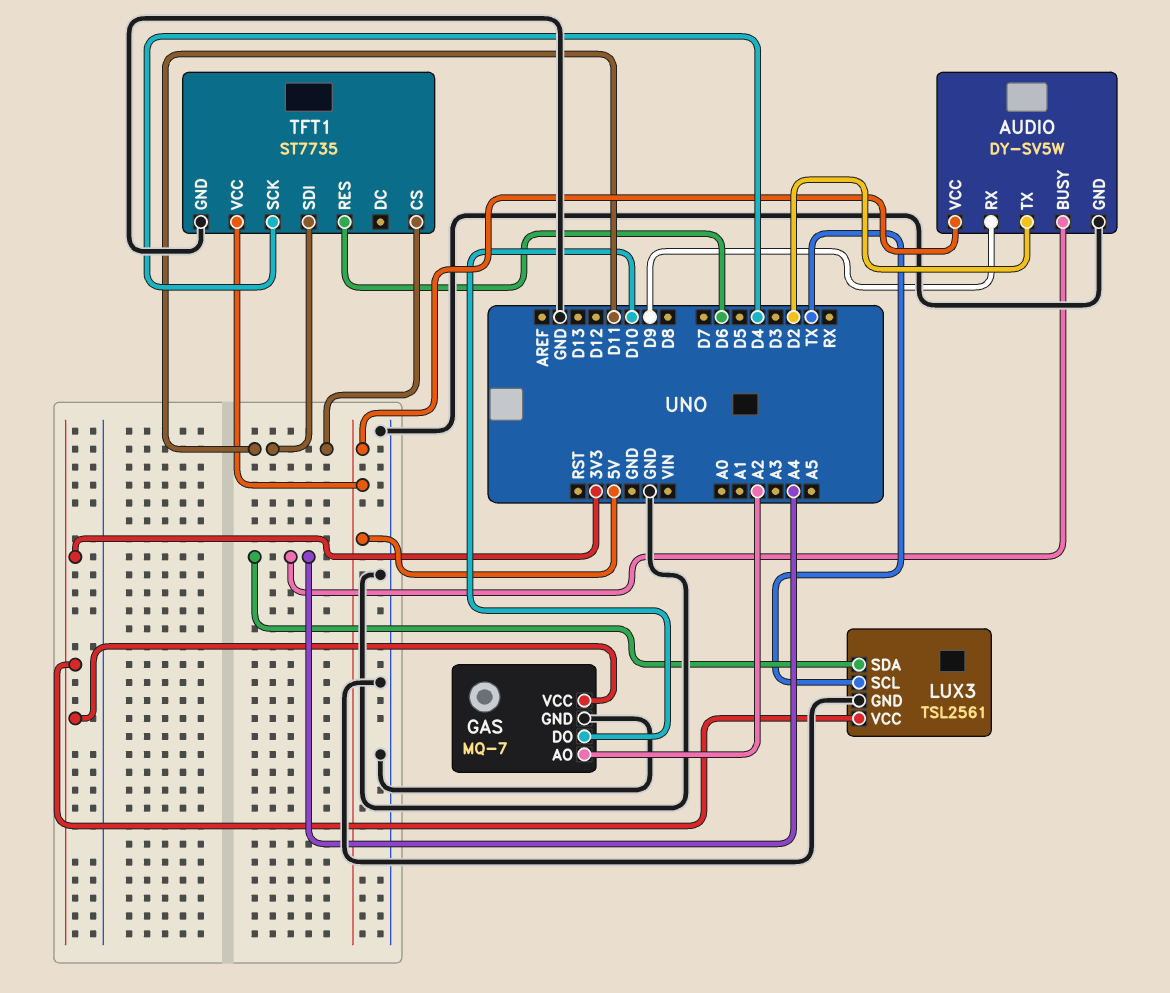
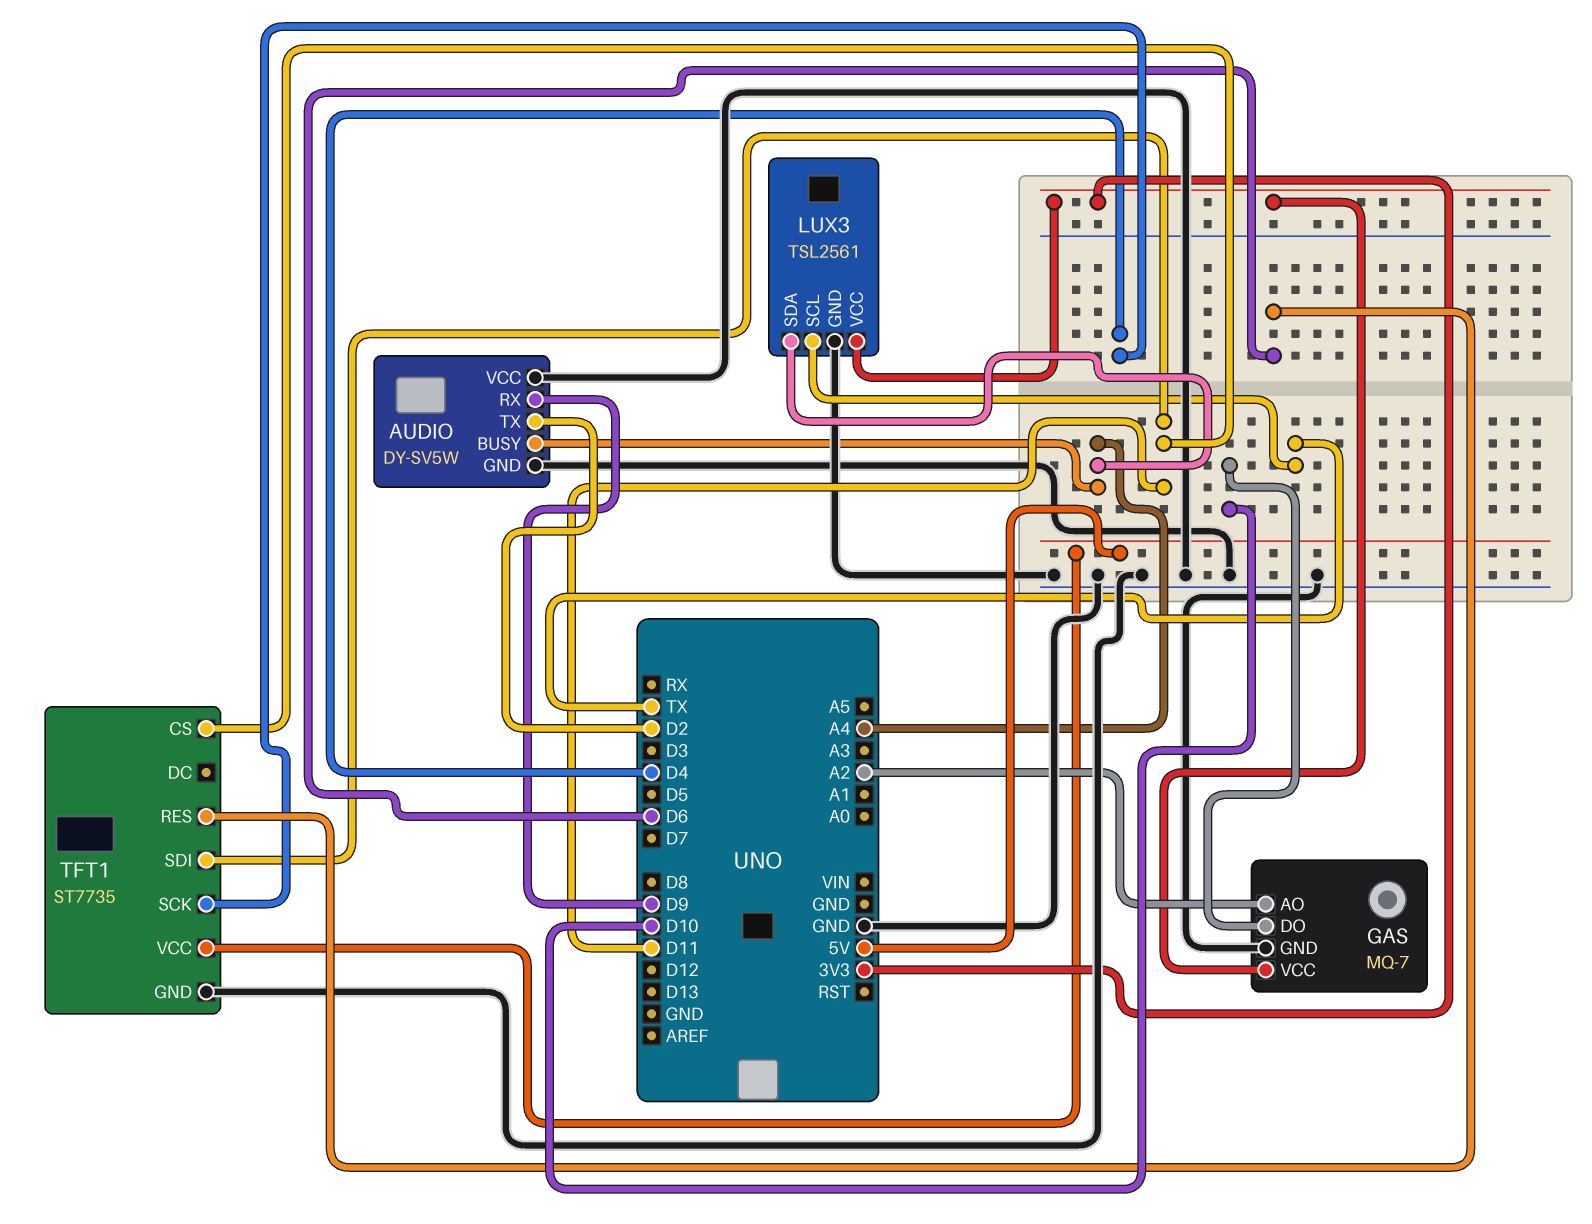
AUDIO pin VCC: 5V -> GND

